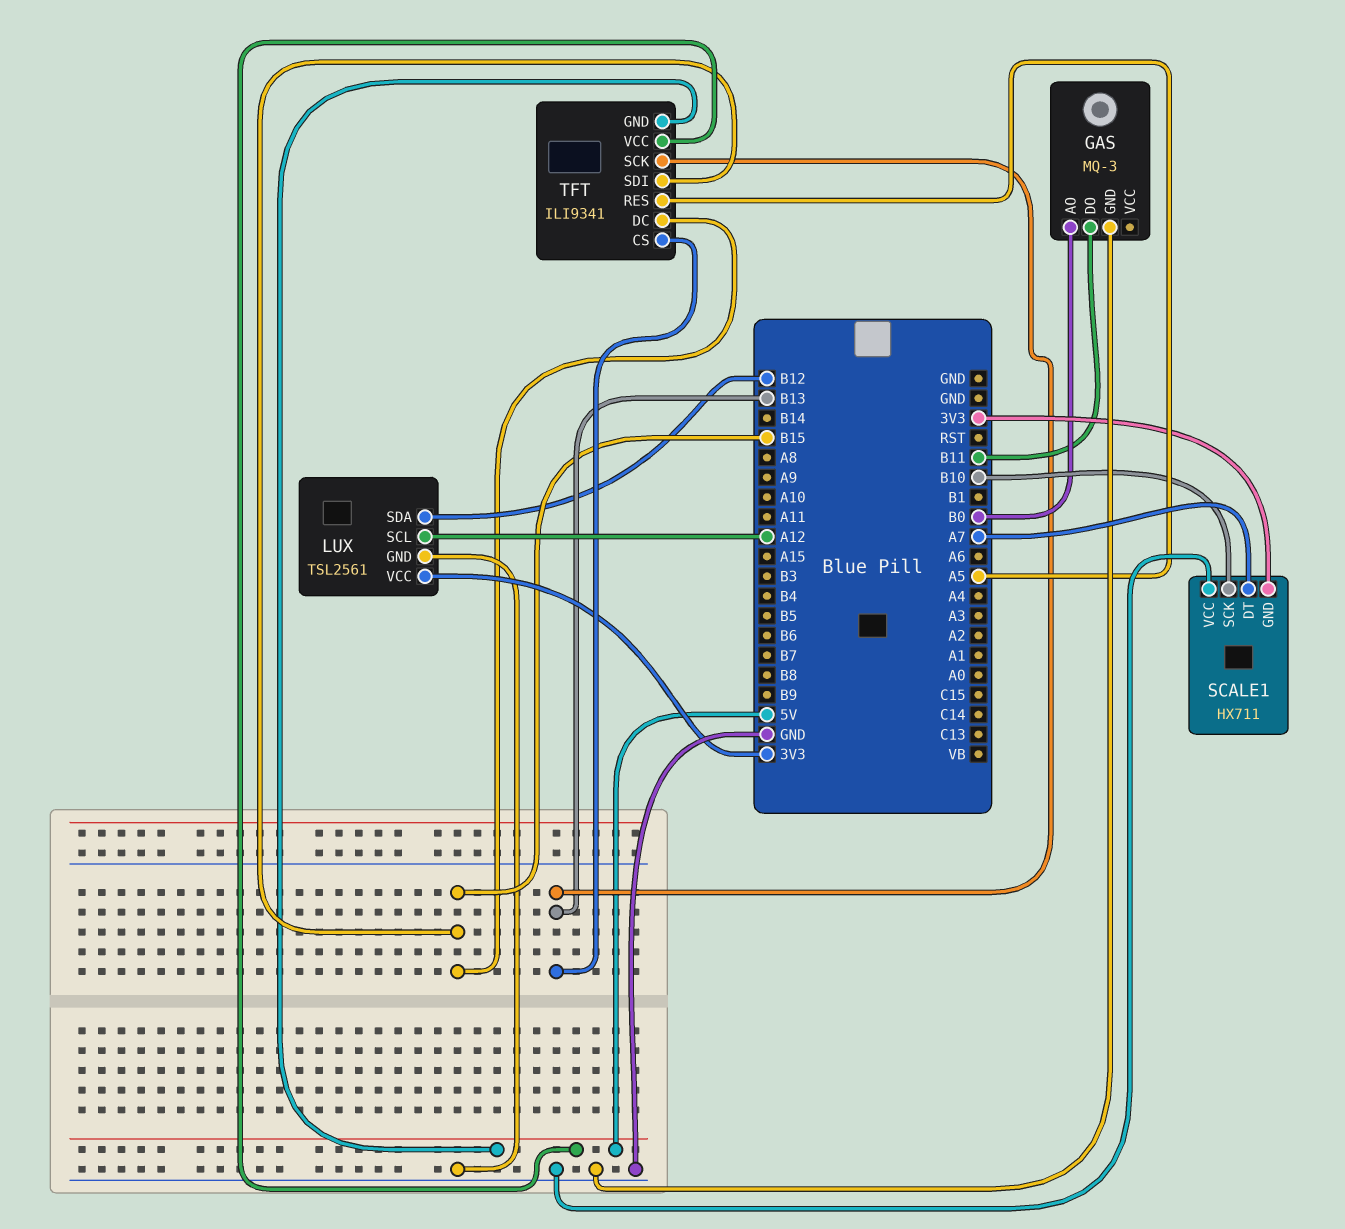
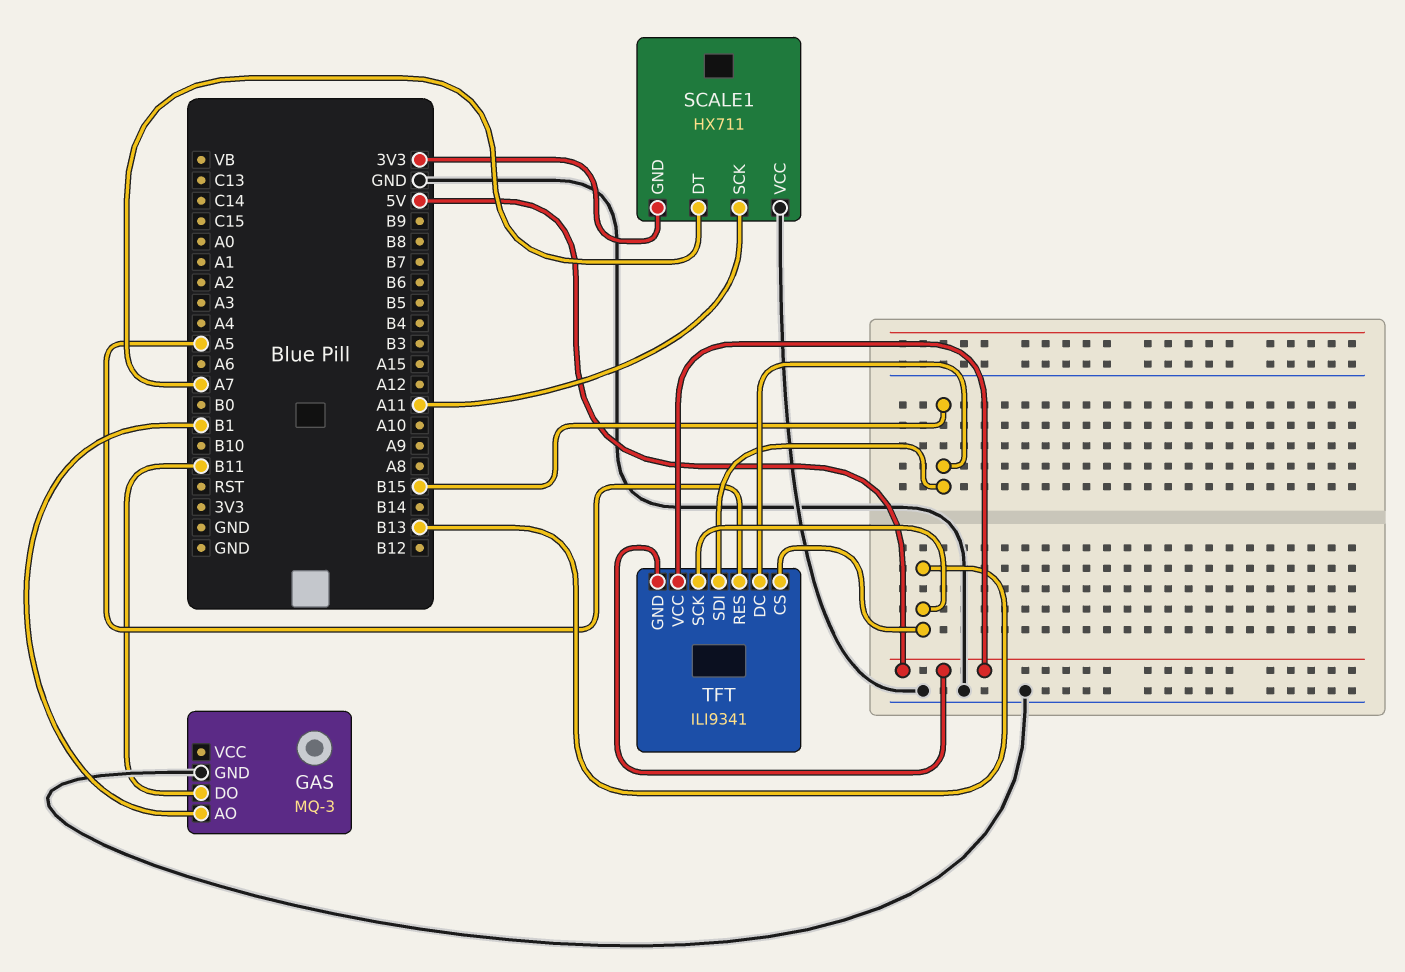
GAS pin AO: B0 -> B1
LUX: TSL2561 -> none
LUX pin GND: GND -> none
LUX pin SCL: A12 -> none
LUX pin SDA: B12 -> none
LUX pin VCC: 3V3 -> none
SCALE1 pin SCK: B10 -> A11

